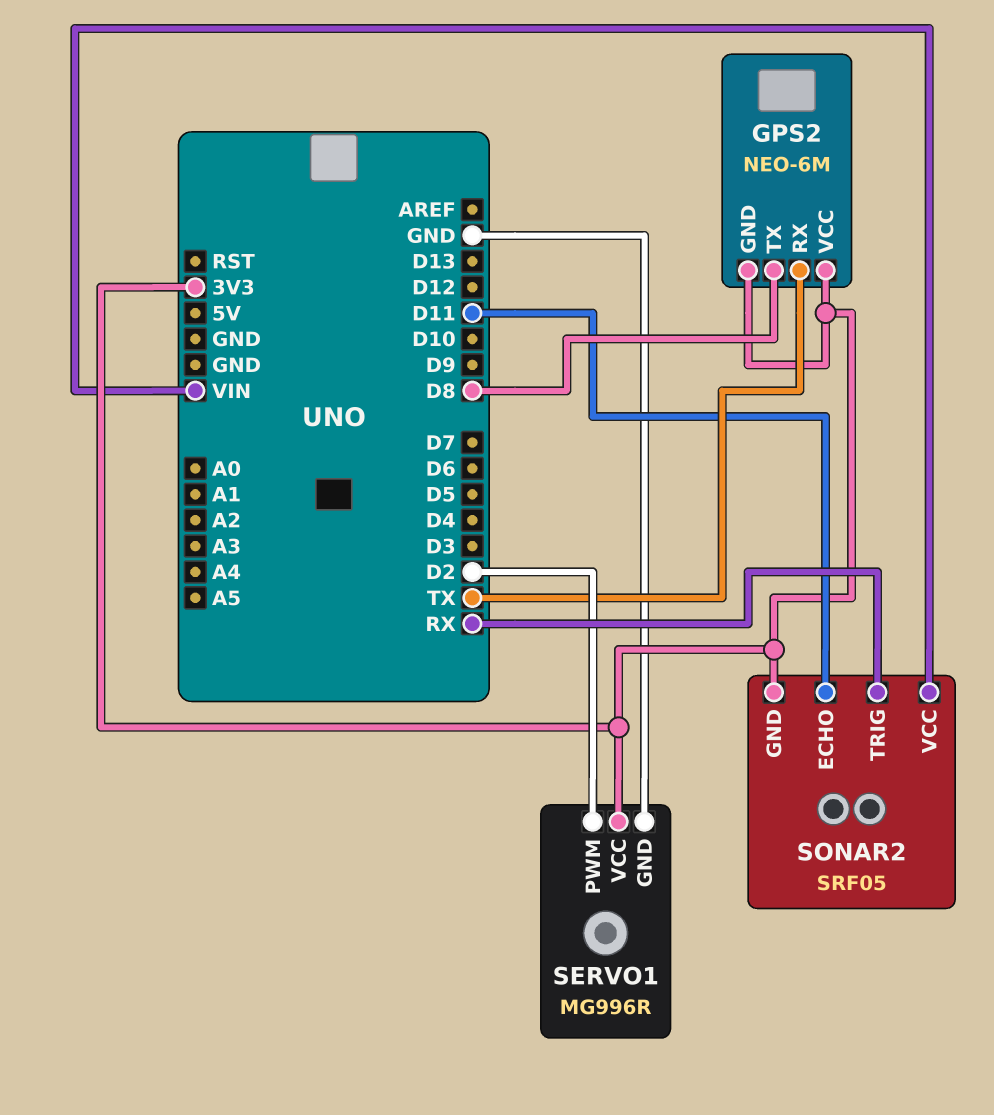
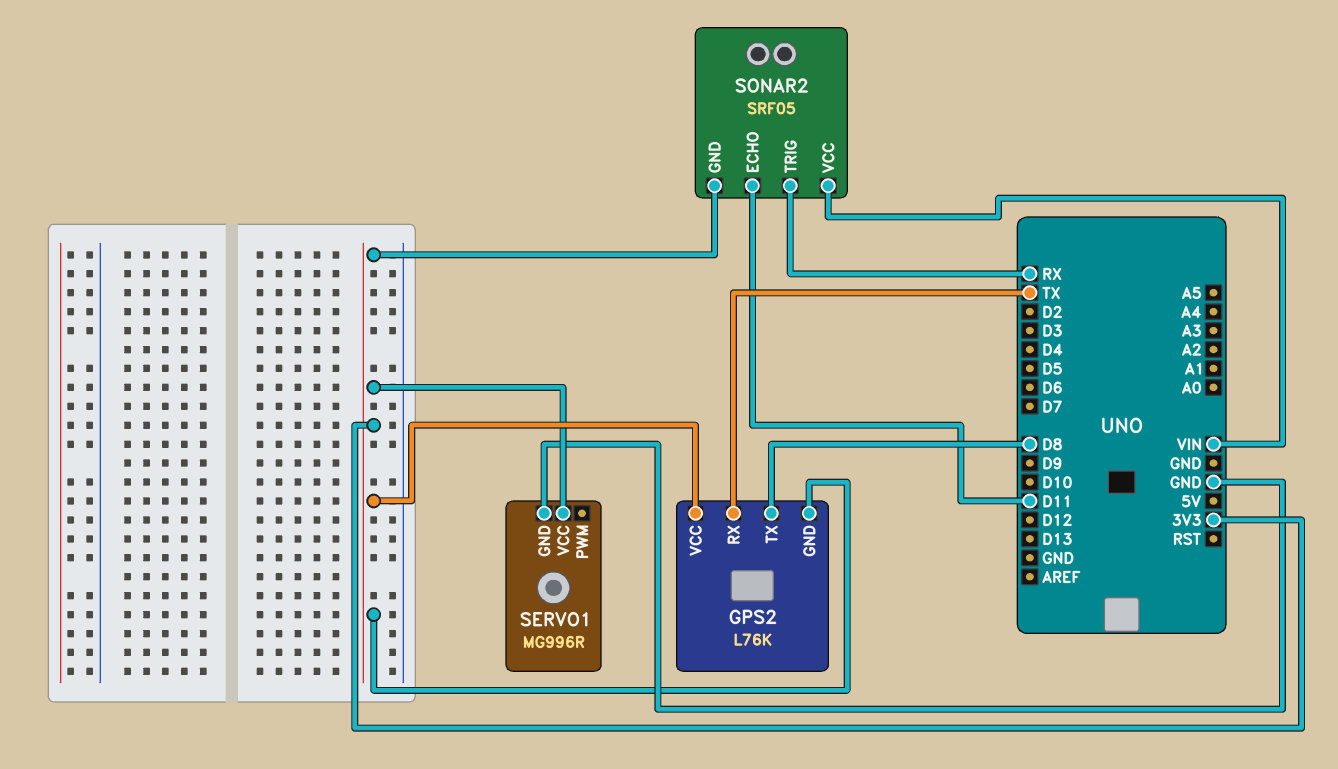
GPS2: NEO-6M -> L76K
SERVO1 pin PWM: D2 -> none

